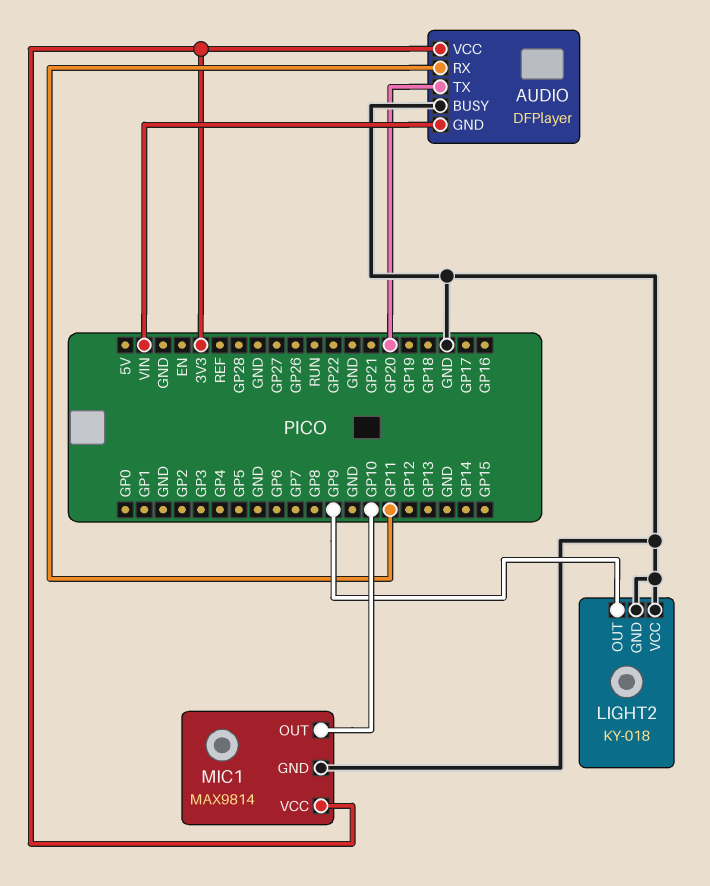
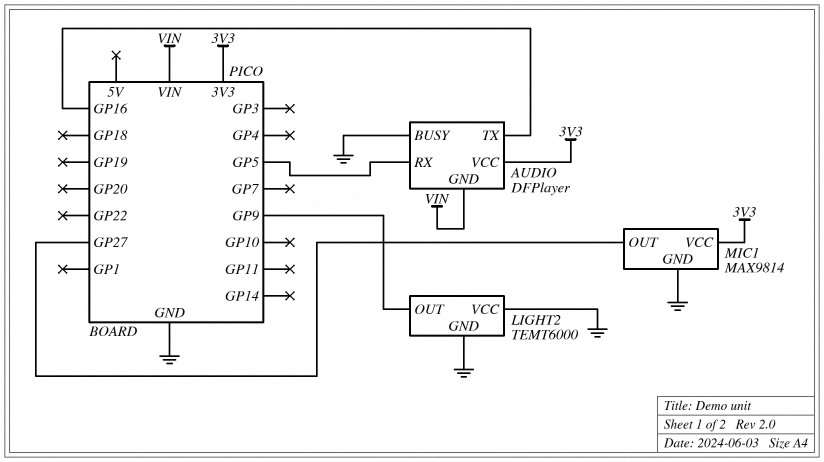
AUDIO pin RX: GP11 -> GP5
AUDIO pin TX: GP20 -> GP16
LIGHT2: KY-018 -> TEMT6000
MIC1 pin OUT: GP10 -> GP27

